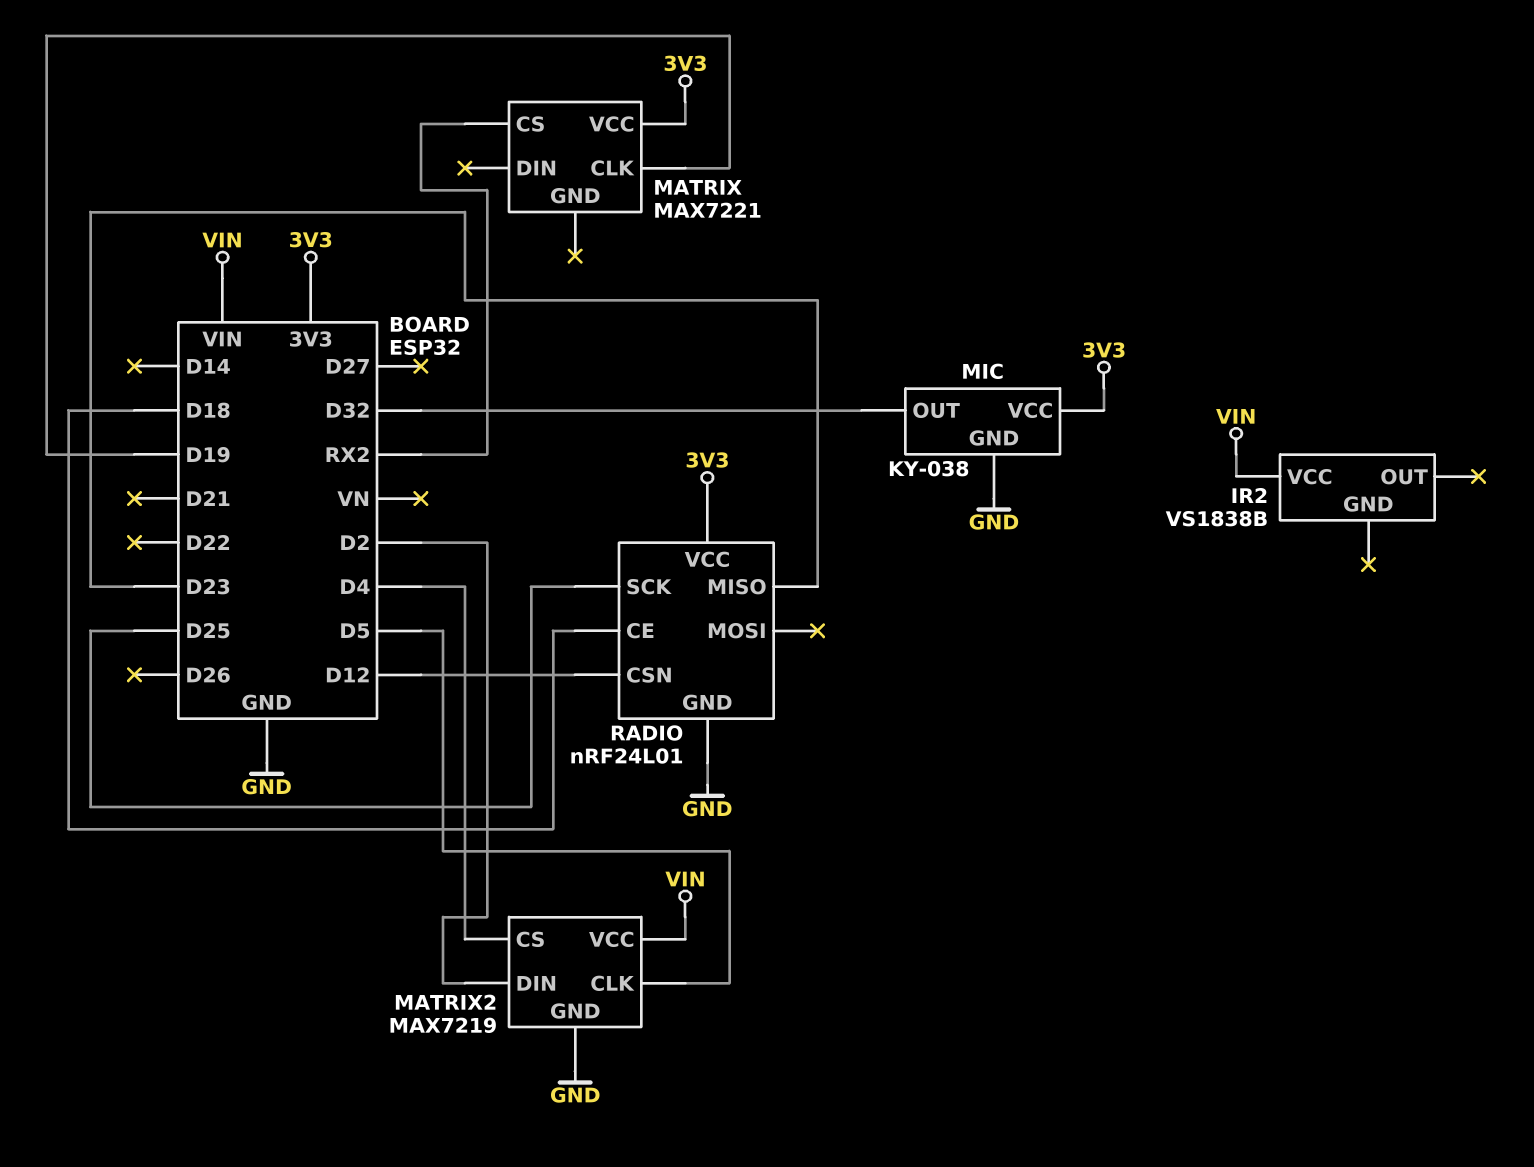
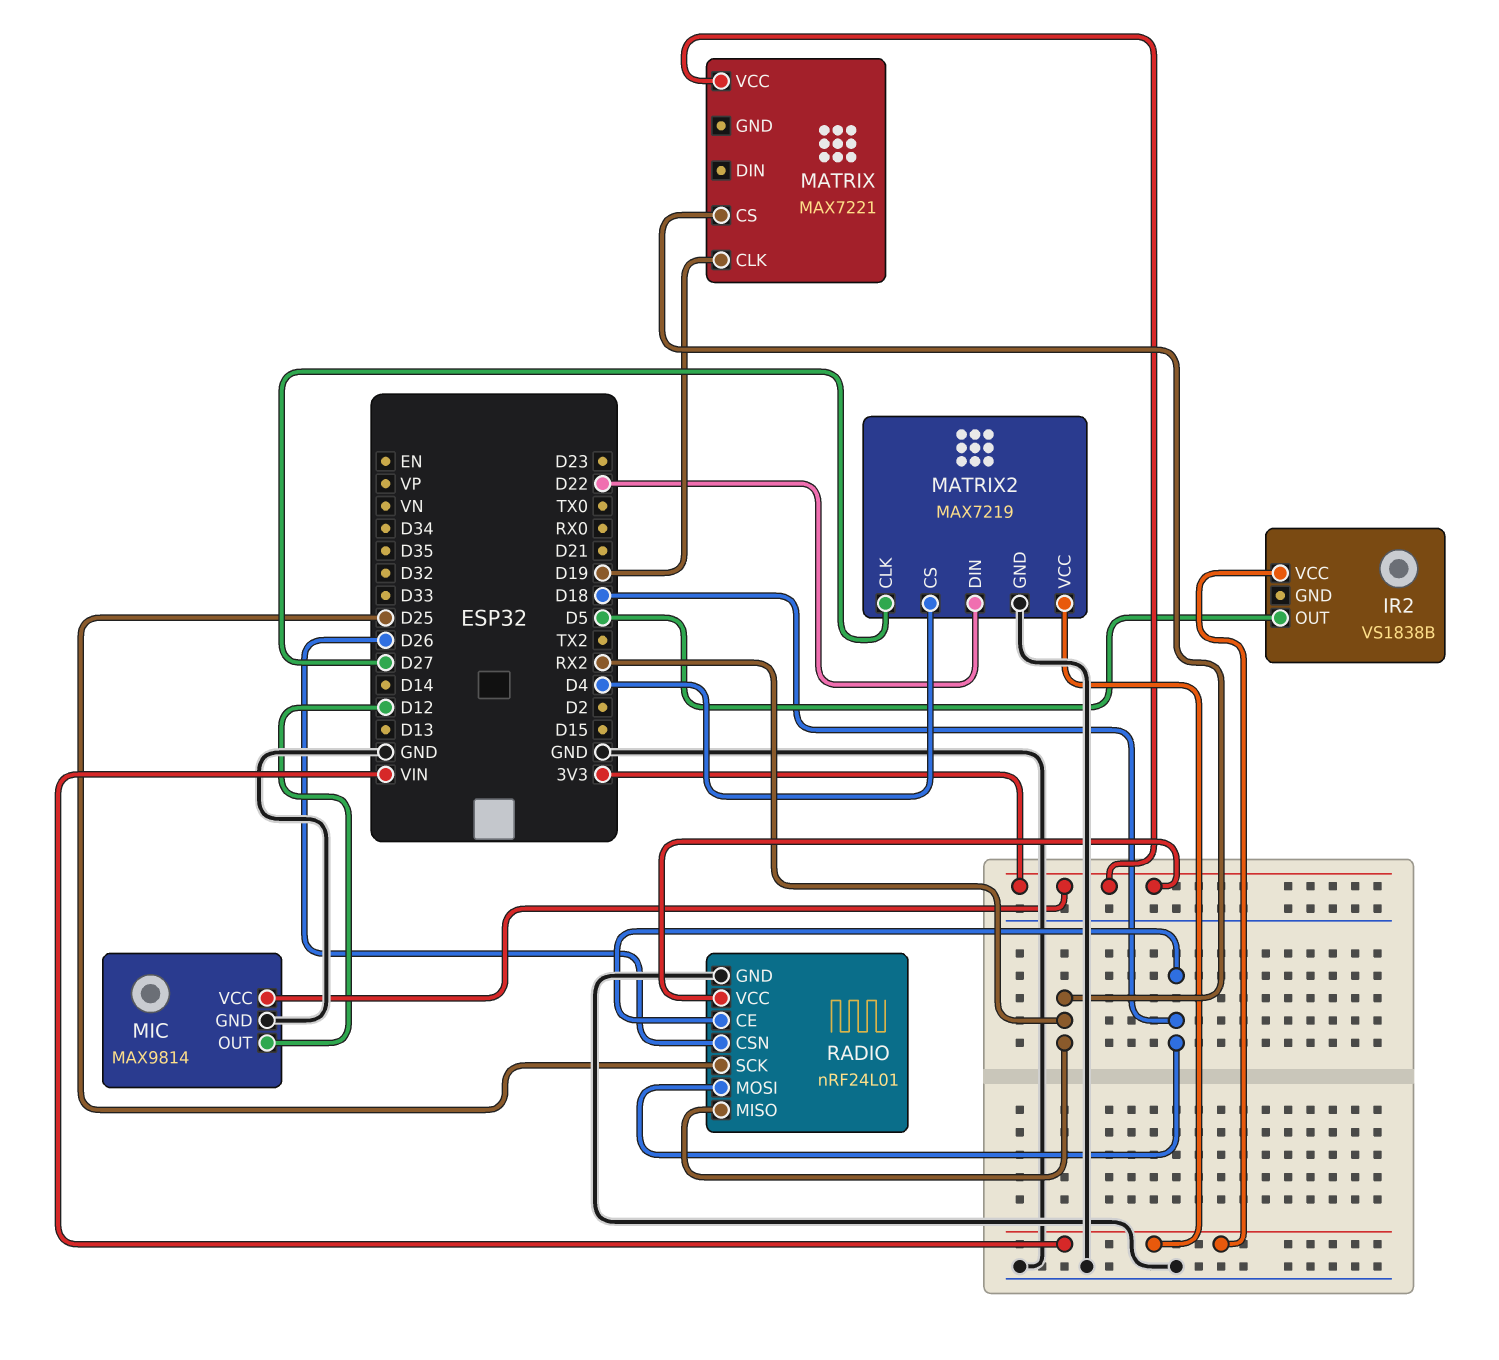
IR2 pin OUT: none -> D5
MATRIX2 pin CLK: D5 -> D27
MATRIX2 pin DIN: D2 -> D22
MIC: KY-038 -> MAX9814
MIC pin OUT: D32 -> D12
RADIO pin CSN: D12 -> D26
RADIO pin MISO: D23 -> RX2
RADIO pin MOSI: none -> D18

